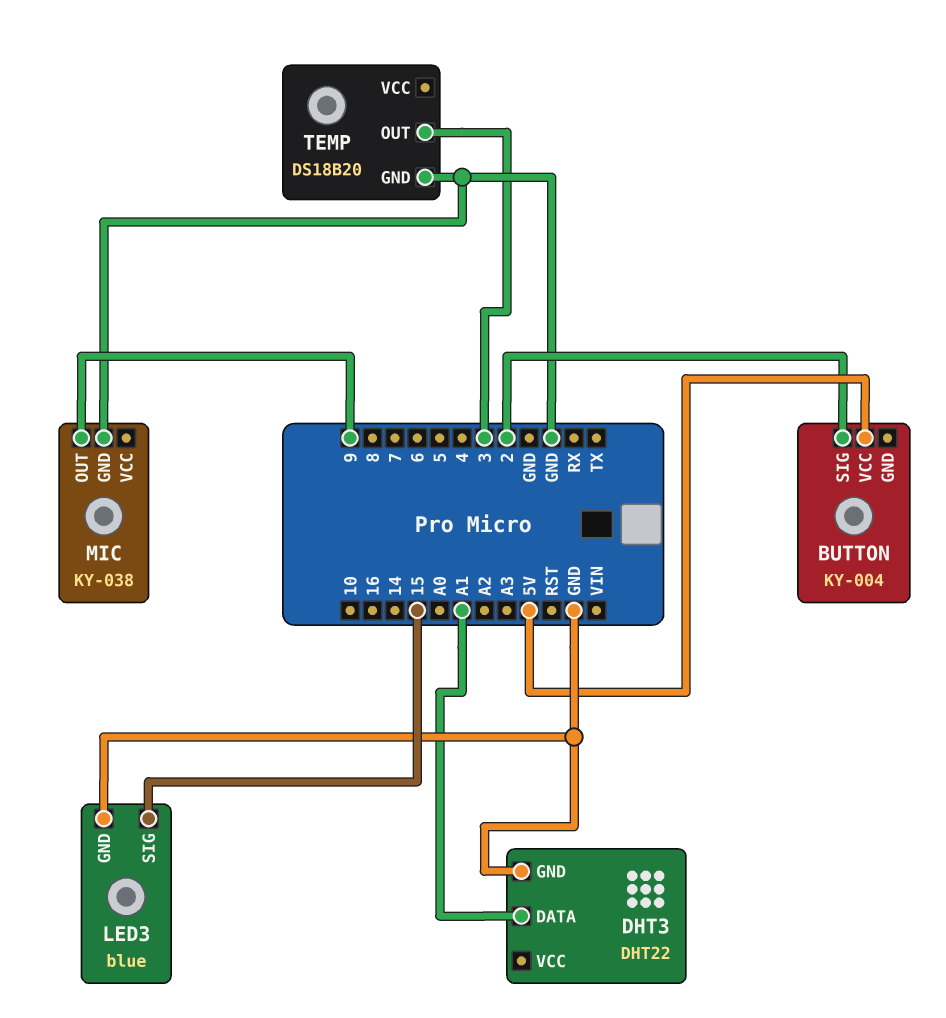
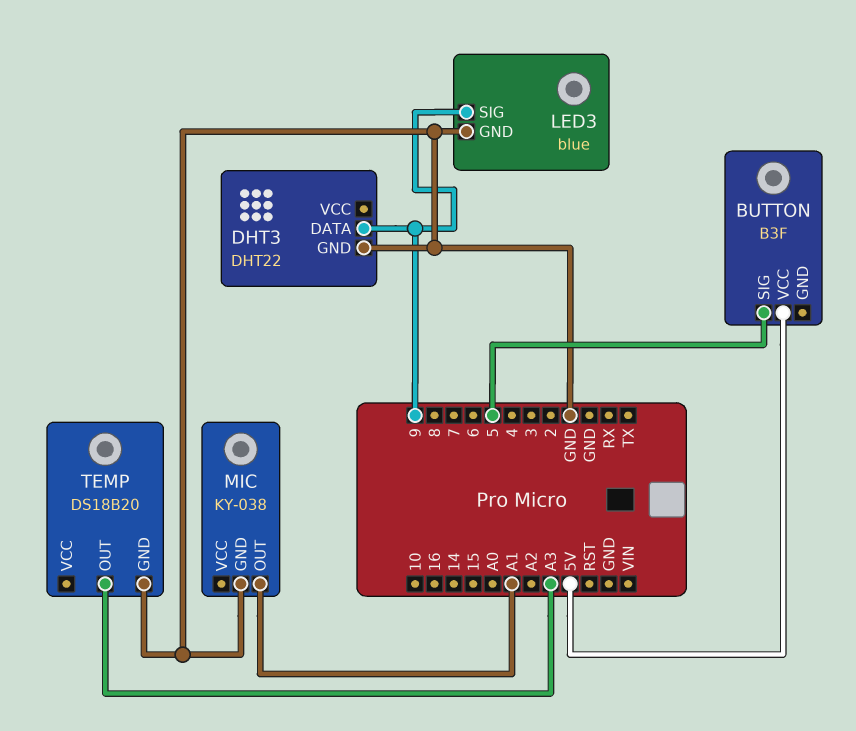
BUTTON: KY-004 -> B3F
BUTTON pin SIG: 2 -> 5
DHT3 pin DATA: A1 -> 9
LED3 pin SIG: 15 -> 9
MIC pin OUT: 9 -> A1
TEMP pin OUT: 3 -> A3

